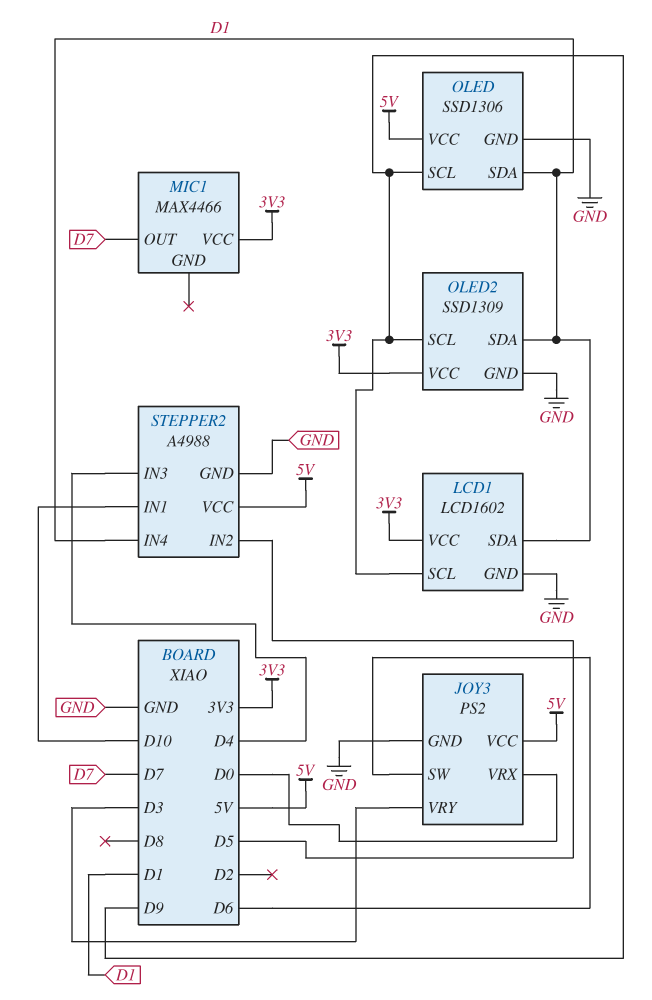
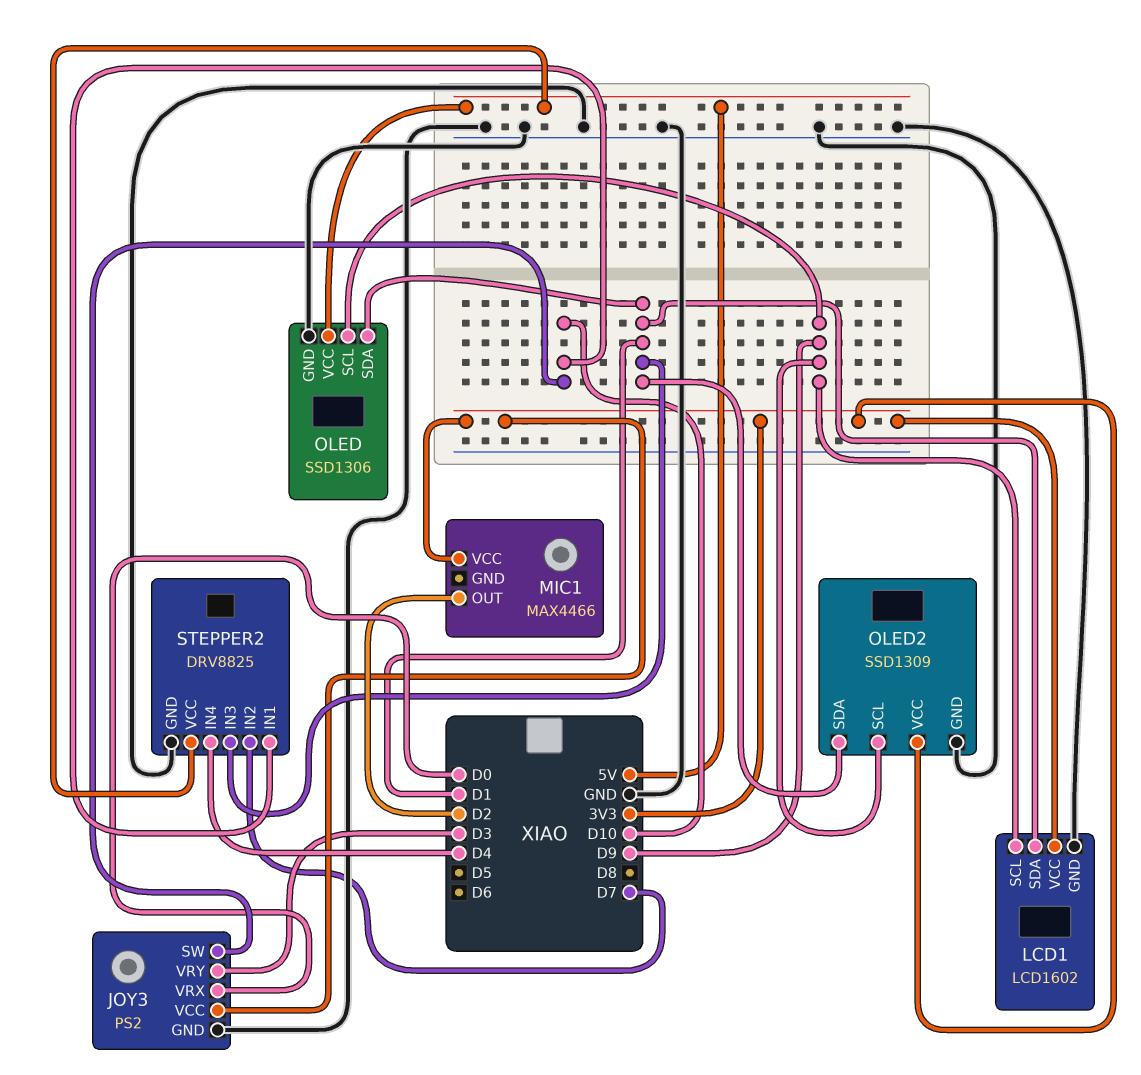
JOY3 pin SW: D6 -> D10
JOY3 pin VCC: 5V -> 3V3
MIC1 pin OUT: D7 -> D2
STEPPER2: A4988 -> DRV8825
STEPPER2 pin IN2: D5 -> D7
STEPPER2 pin IN3: D4 -> D1
STEPPER2 pin IN4: D1 -> D4

